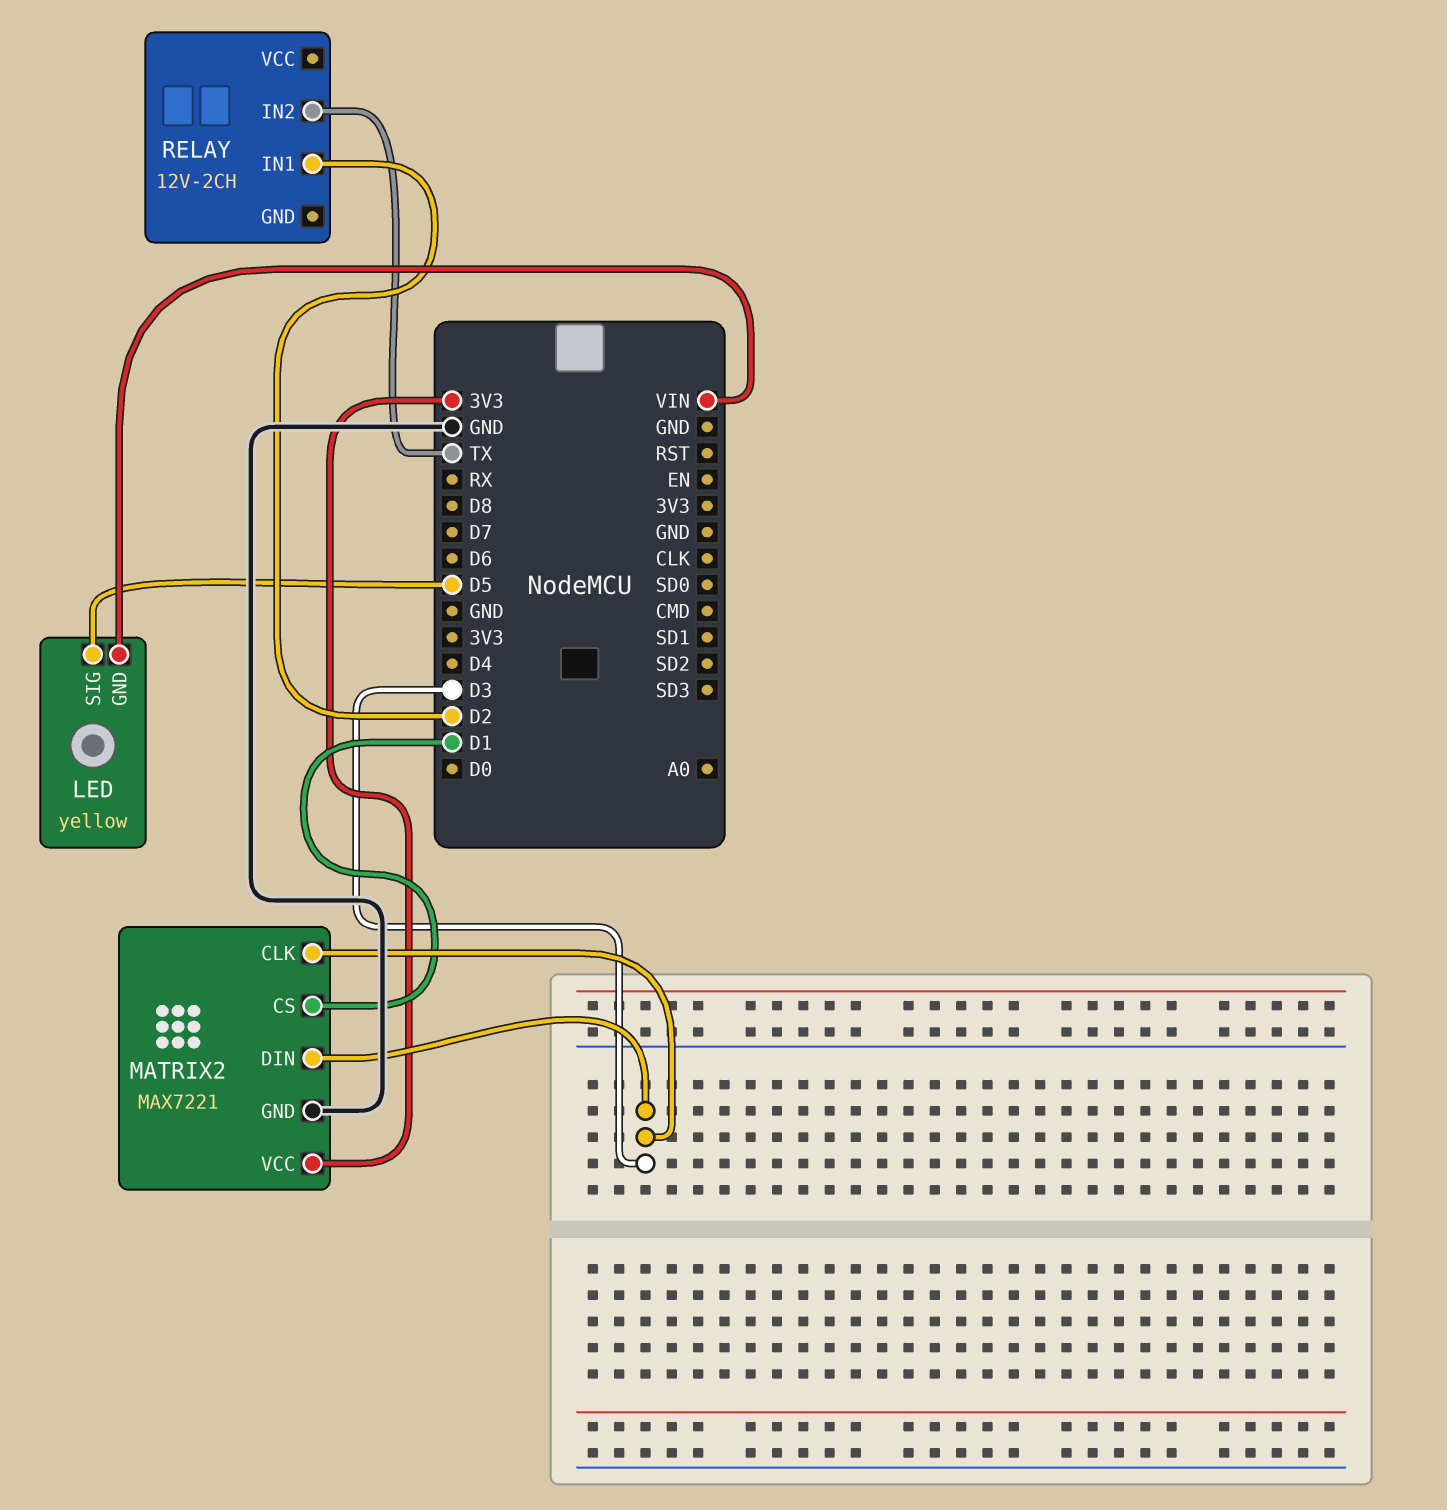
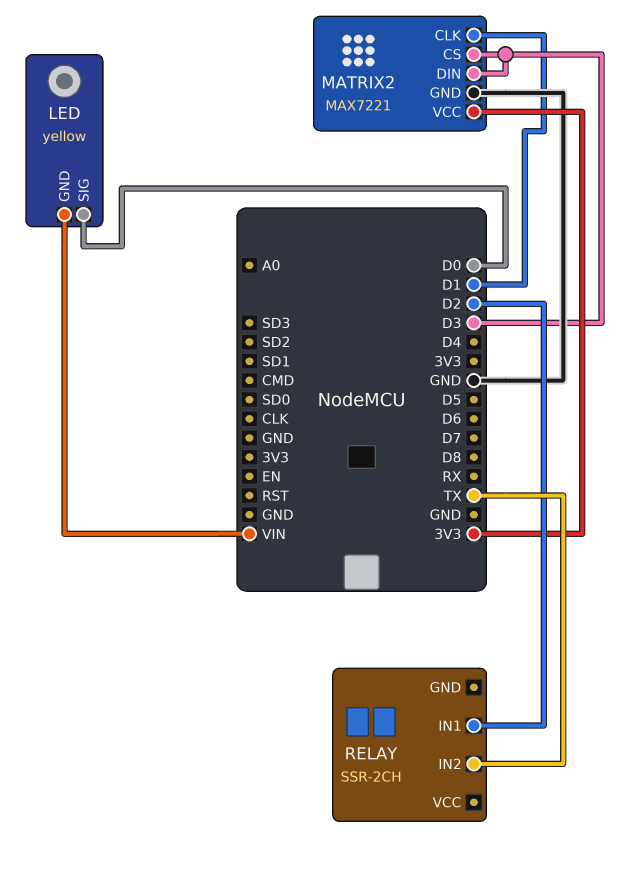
LED pin SIG: D5 -> D0
MATRIX2 pin CLK: D3 -> D1
MATRIX2 pin CS: D1 -> D3
RELAY: 12V-2CH -> SSR-2CH

